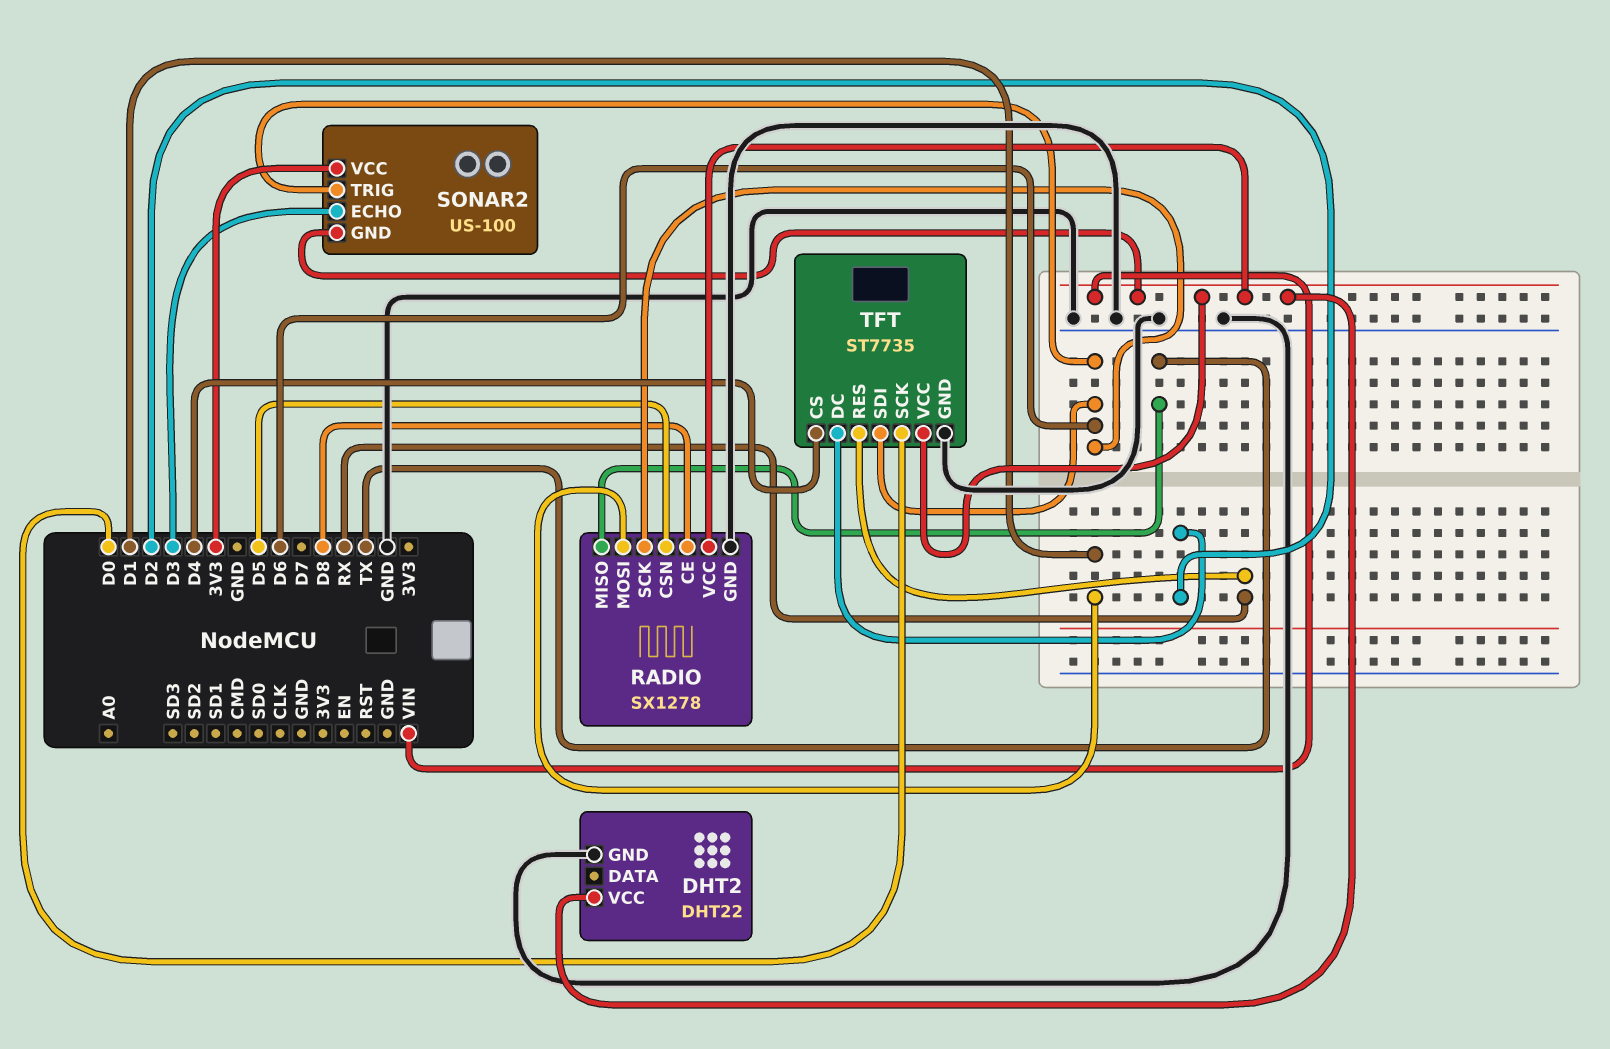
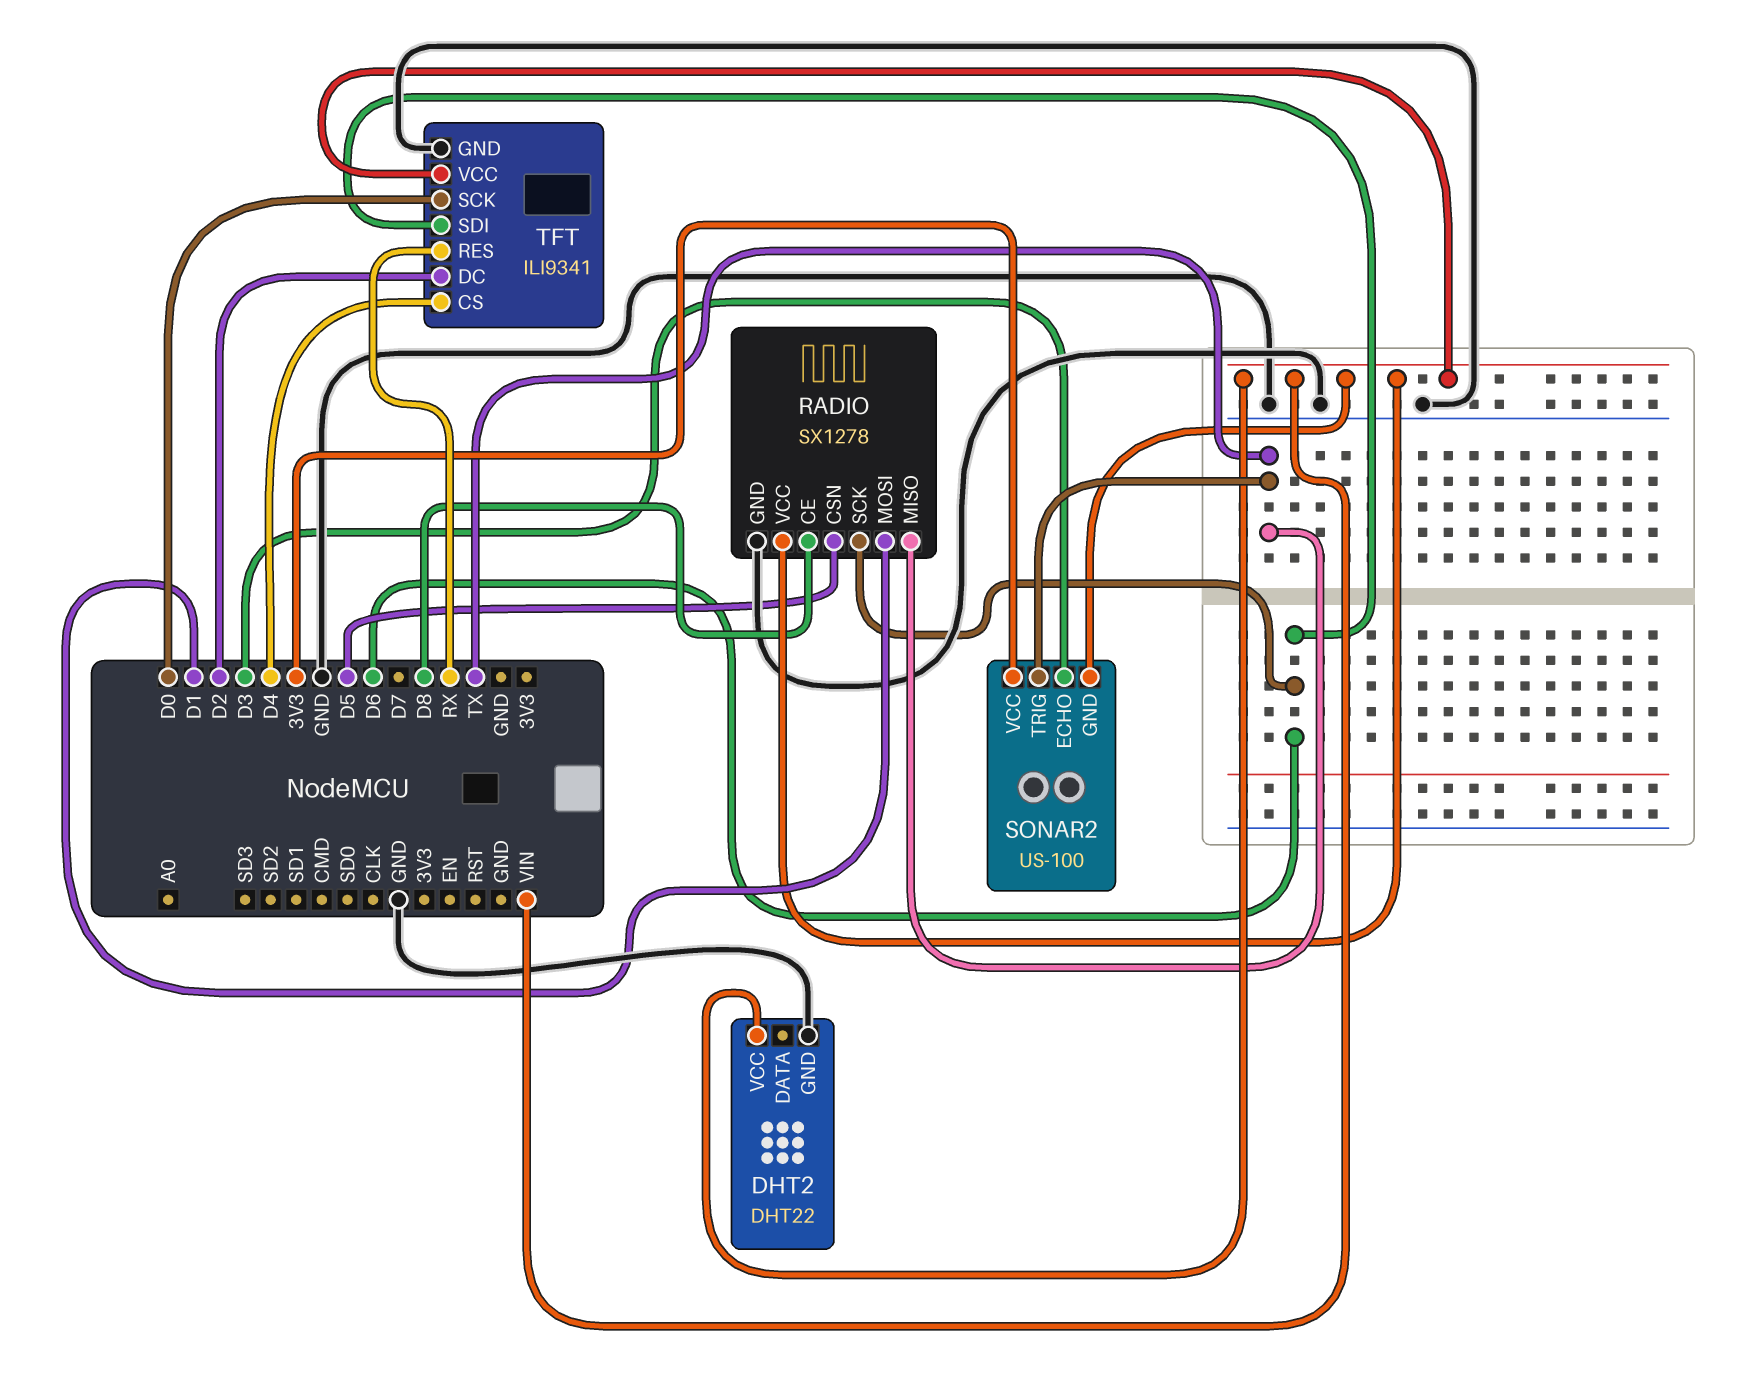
SONAR2 pin TRIG: D6 -> TX
TFT: ST7735 -> ILI9341

